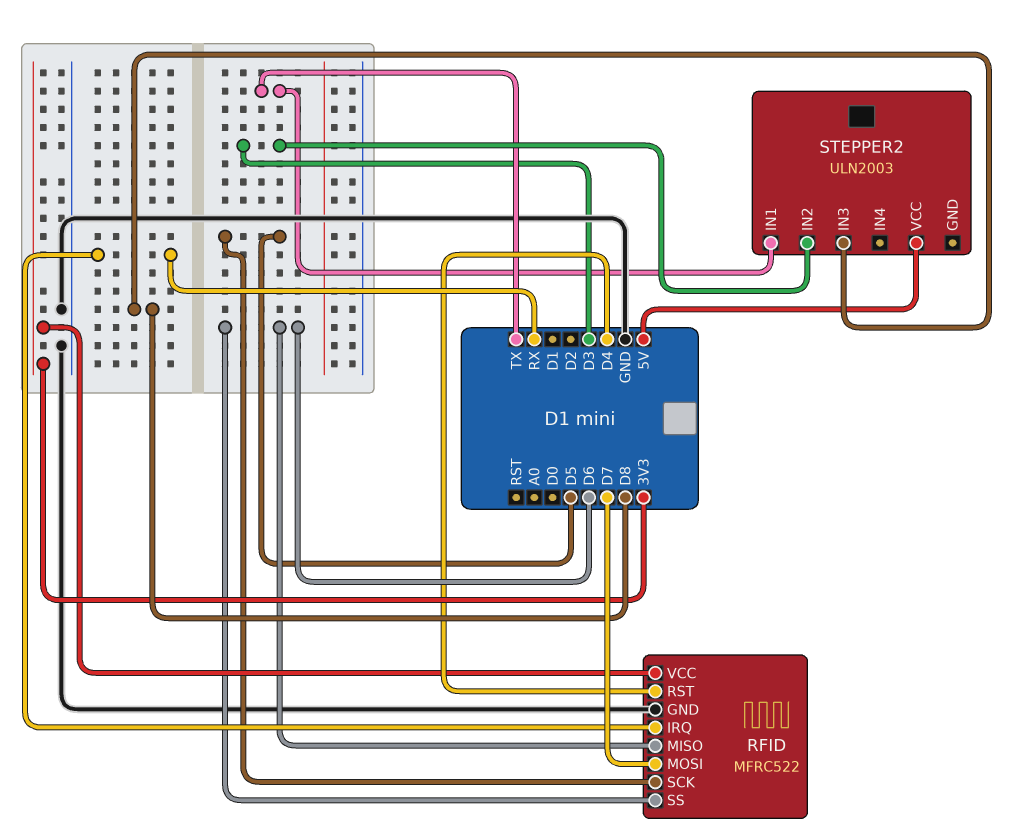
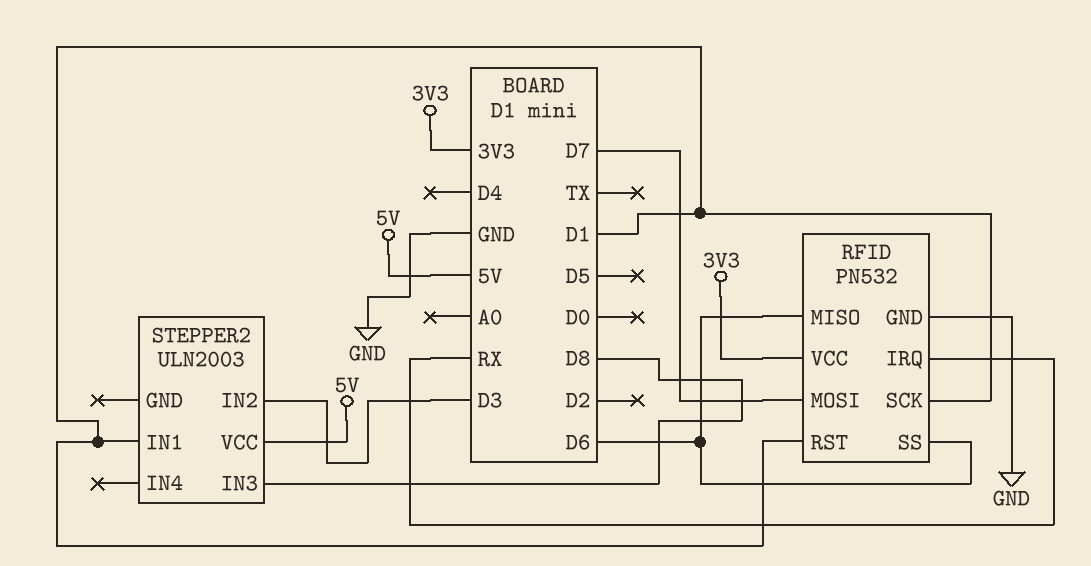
RFID: MFRC522 -> PN532
RFID pin RST: D4 -> D1
RFID pin SCK: D5 -> D1
STEPPER2 pin IN1: TX -> D1

